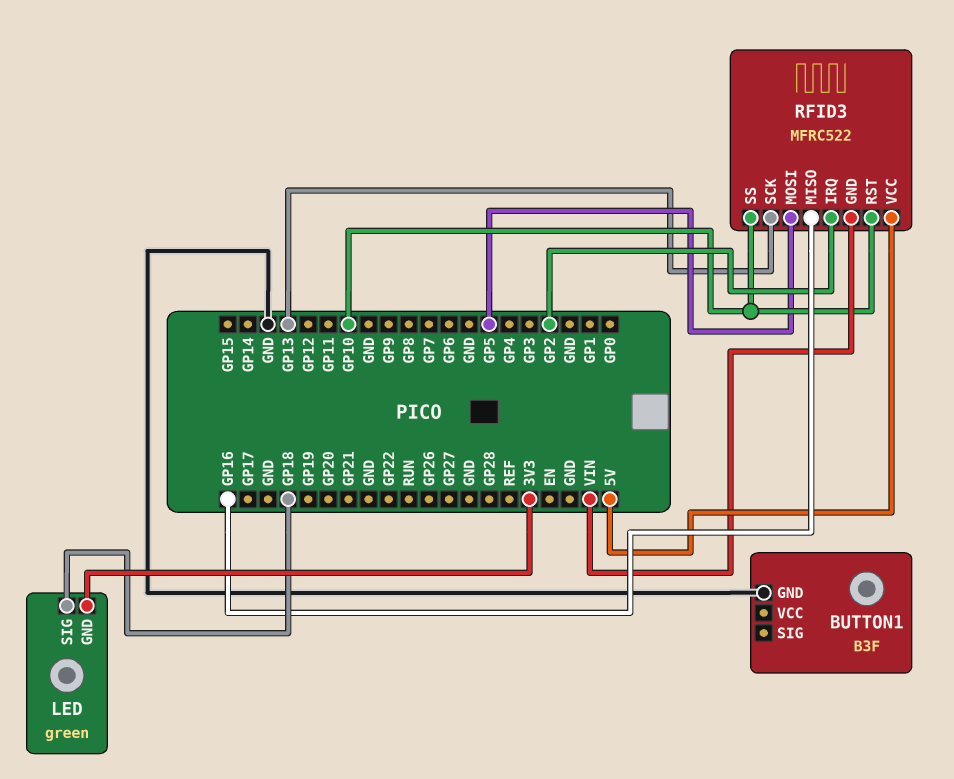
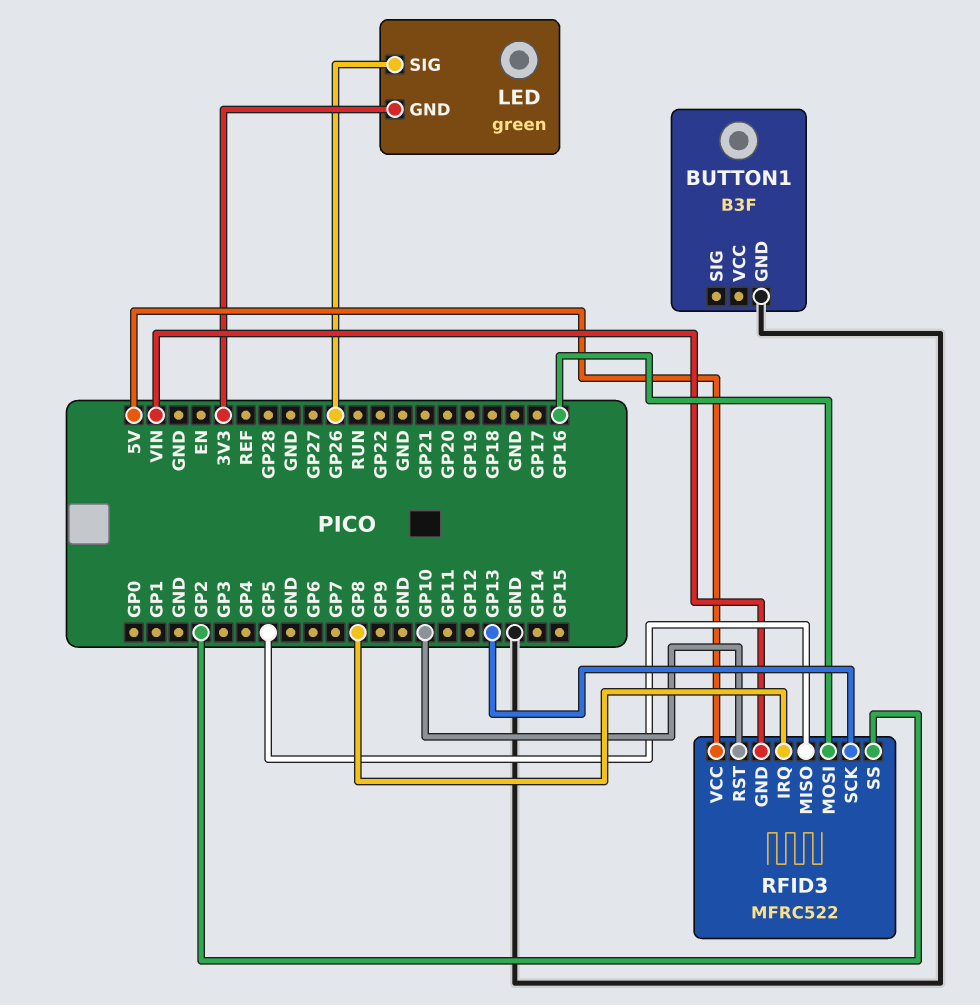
LED pin SIG: GP18 -> GP26
RFID3 pin IRQ: GP2 -> GP8
RFID3 pin MISO: GP16 -> GP5
RFID3 pin MOSI: GP5 -> GP16
RFID3 pin SS: GP10 -> GP2

